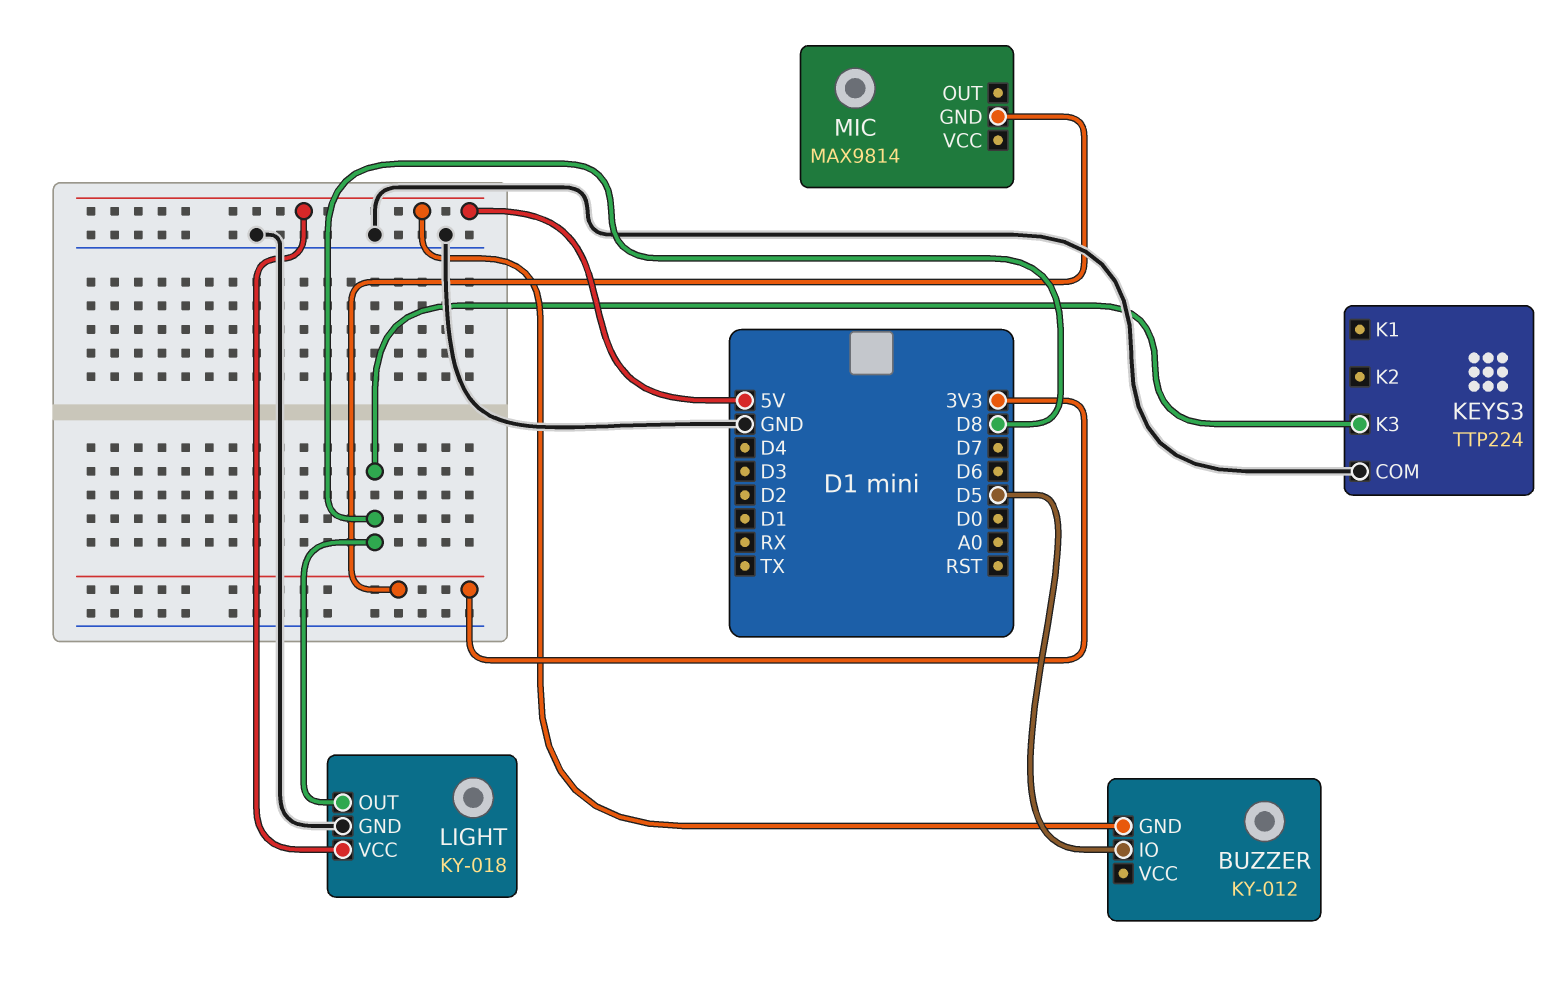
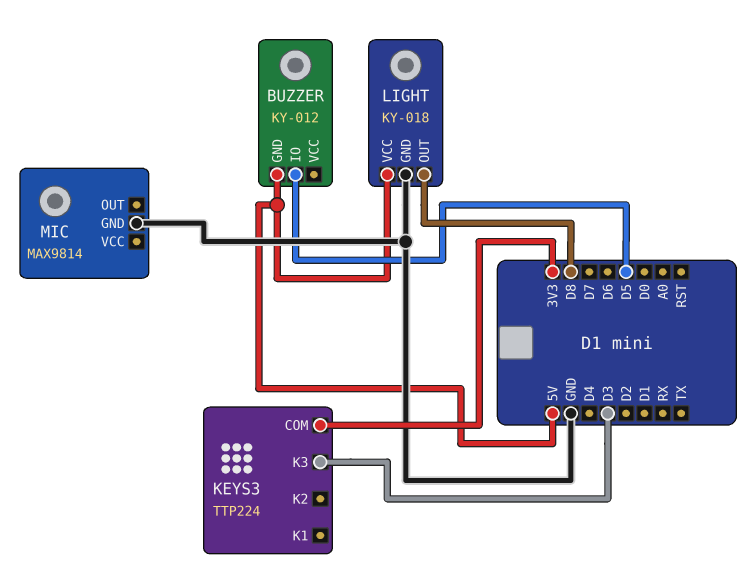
KEYS3 pin COM: GND -> 3V3
KEYS3 pin K3: D8 -> D3
MIC pin GND: 3V3 -> GND

